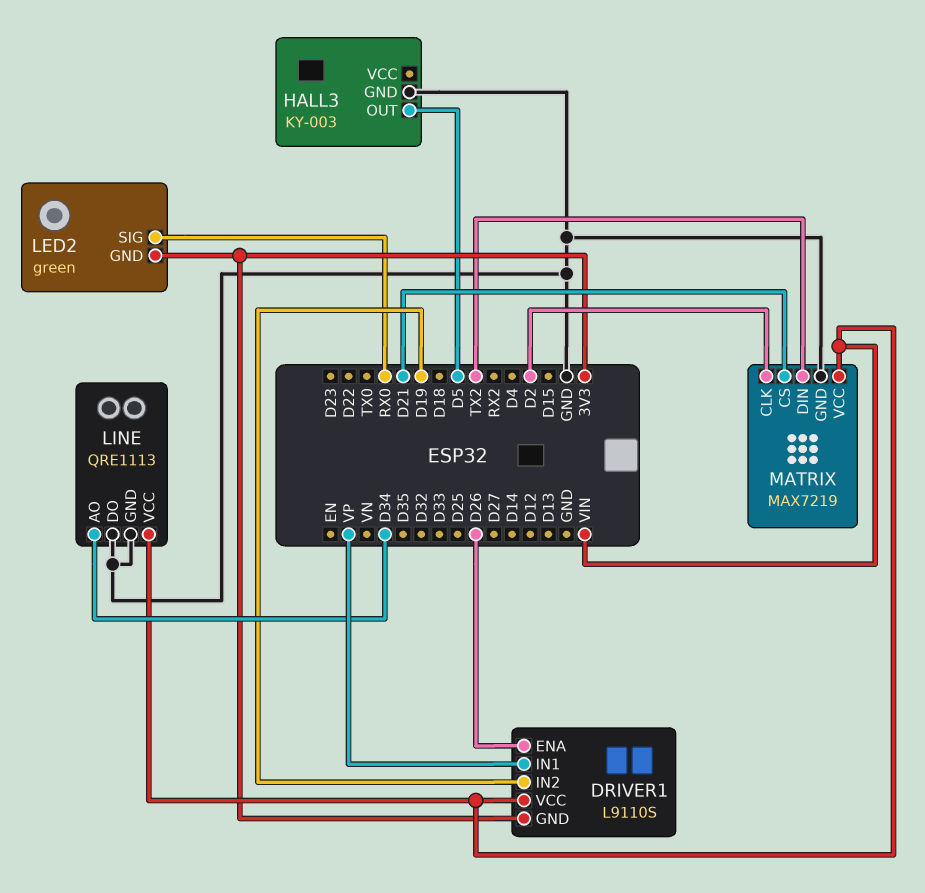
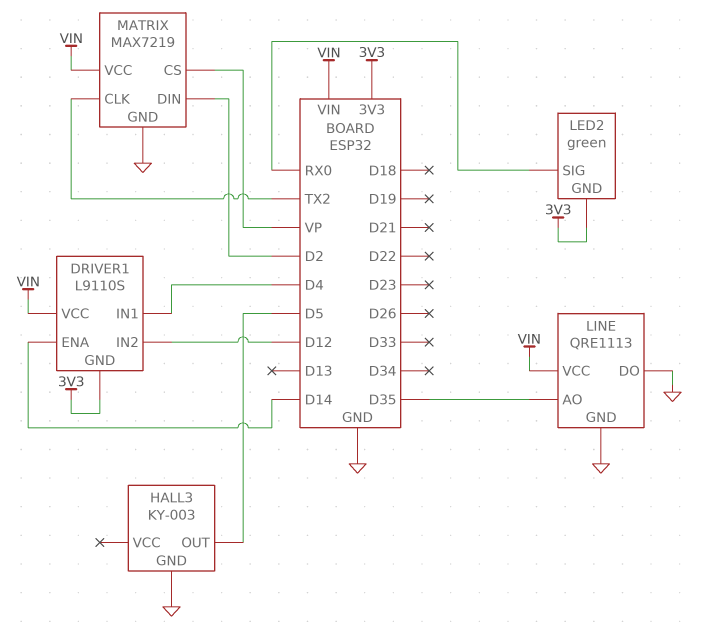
DRIVER1 pin ENA: D26 -> D14
DRIVER1 pin IN1: VP -> D4
DRIVER1 pin IN2: D19 -> D12
LINE pin AO: D34 -> D35
MATRIX pin CLK: D2 -> TX2
MATRIX pin CS: D21 -> VP
MATRIX pin DIN: TX2 -> D2

